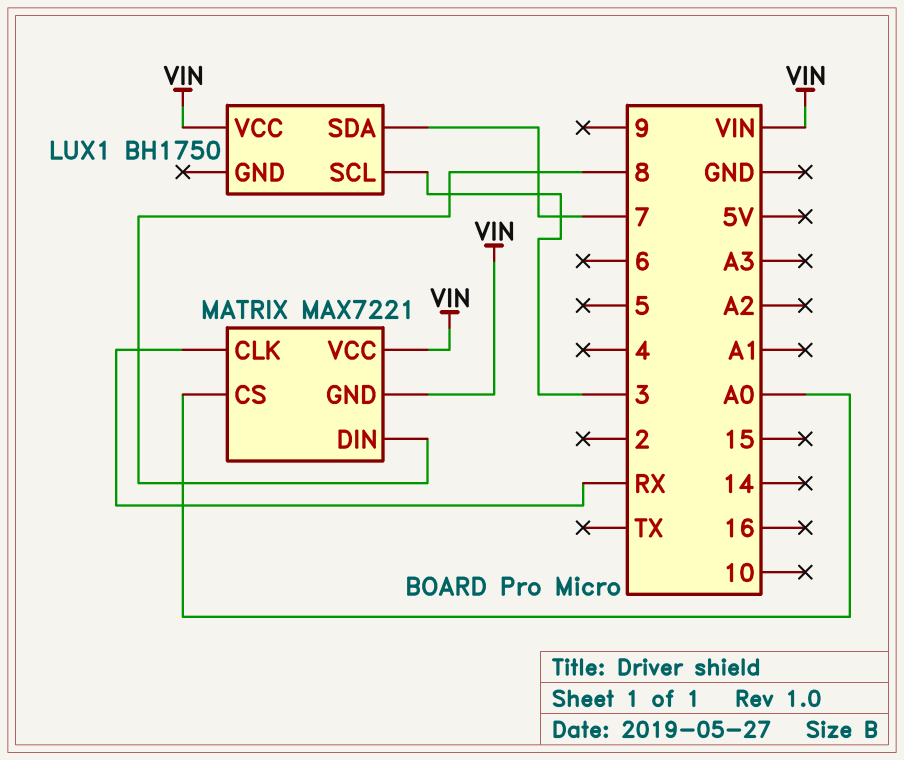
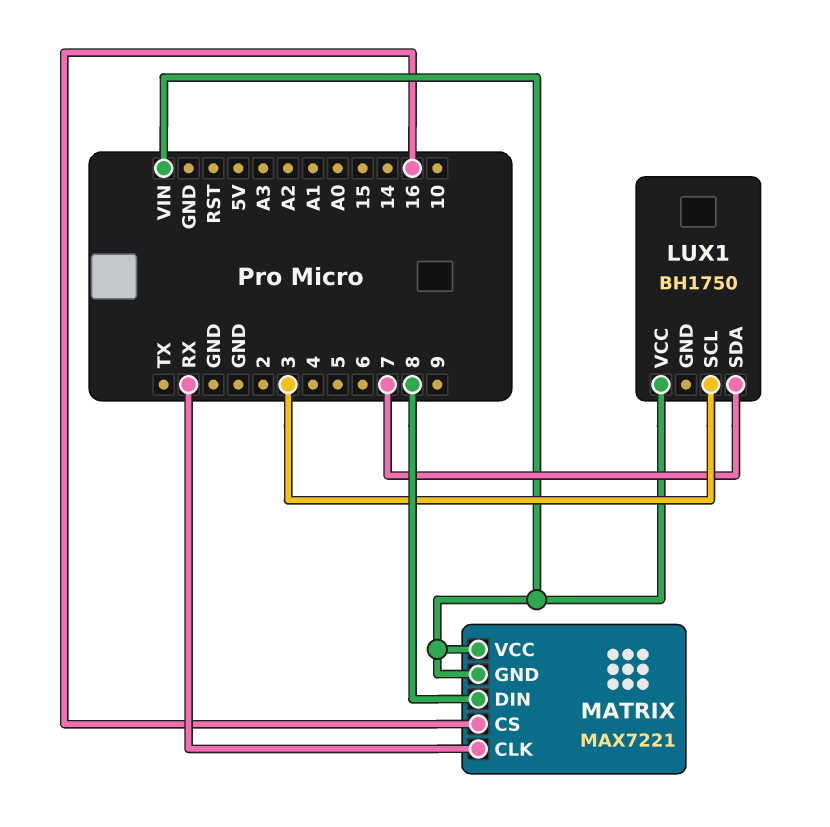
MATRIX pin CS: A0 -> 16

